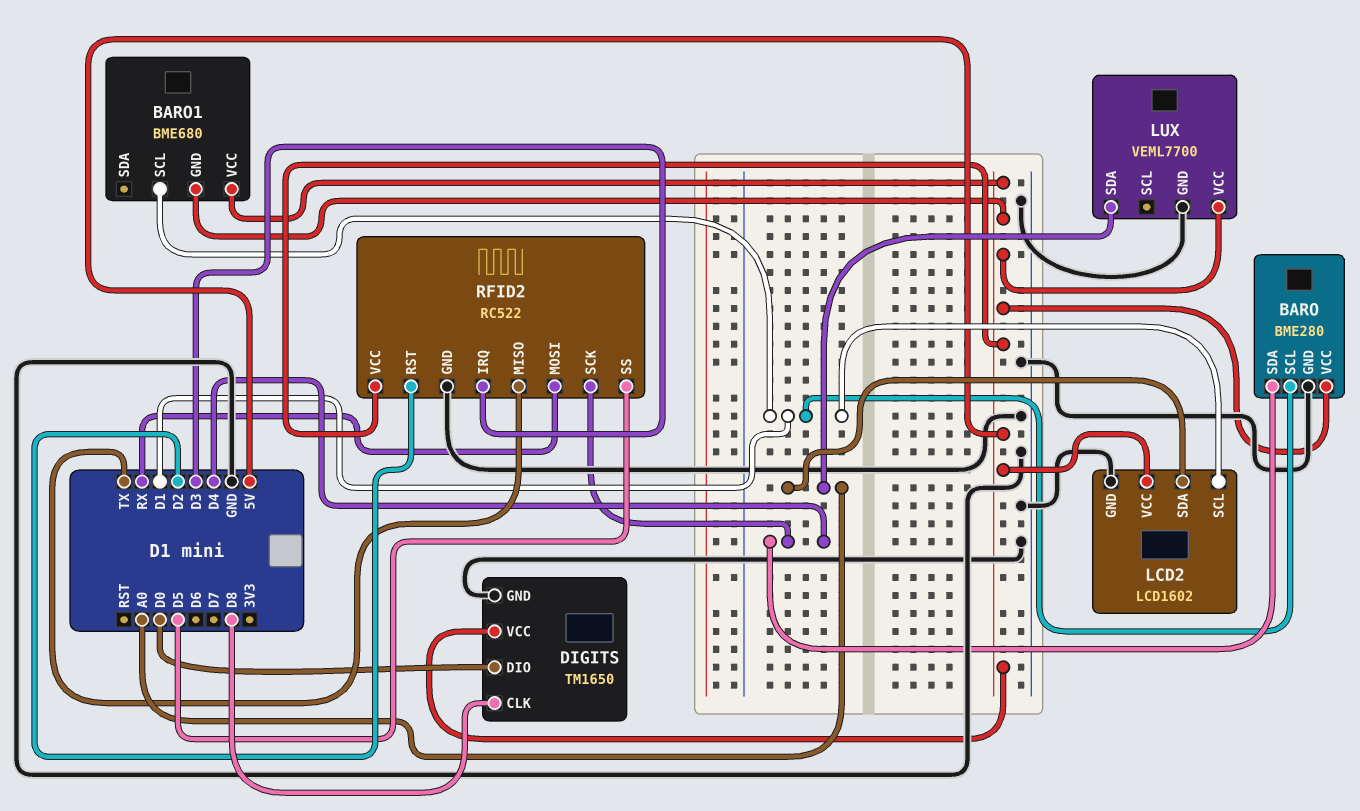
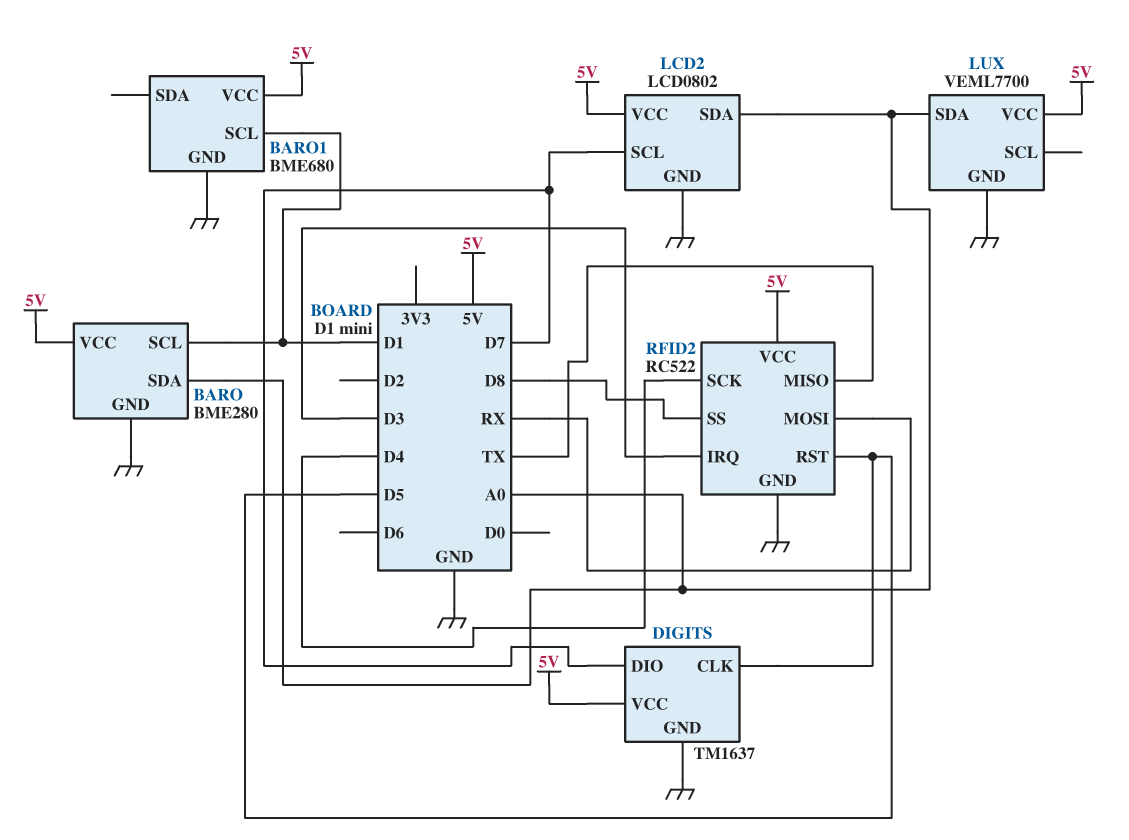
BARO pin SDA: D4 -> A0
BARO1 pin GND: 5V -> GND
DIGITS: TM1650 -> TM1637
DIGITS pin CLK: D8 -> D5
DIGITS pin DIO: D0 -> D7
LCD2: LCD1602 -> LCD0802
LCD2 pin SCL: D1 -> D7
RFID2 pin RST: D2 -> D5
RFID2 pin SS: D5 -> D8

